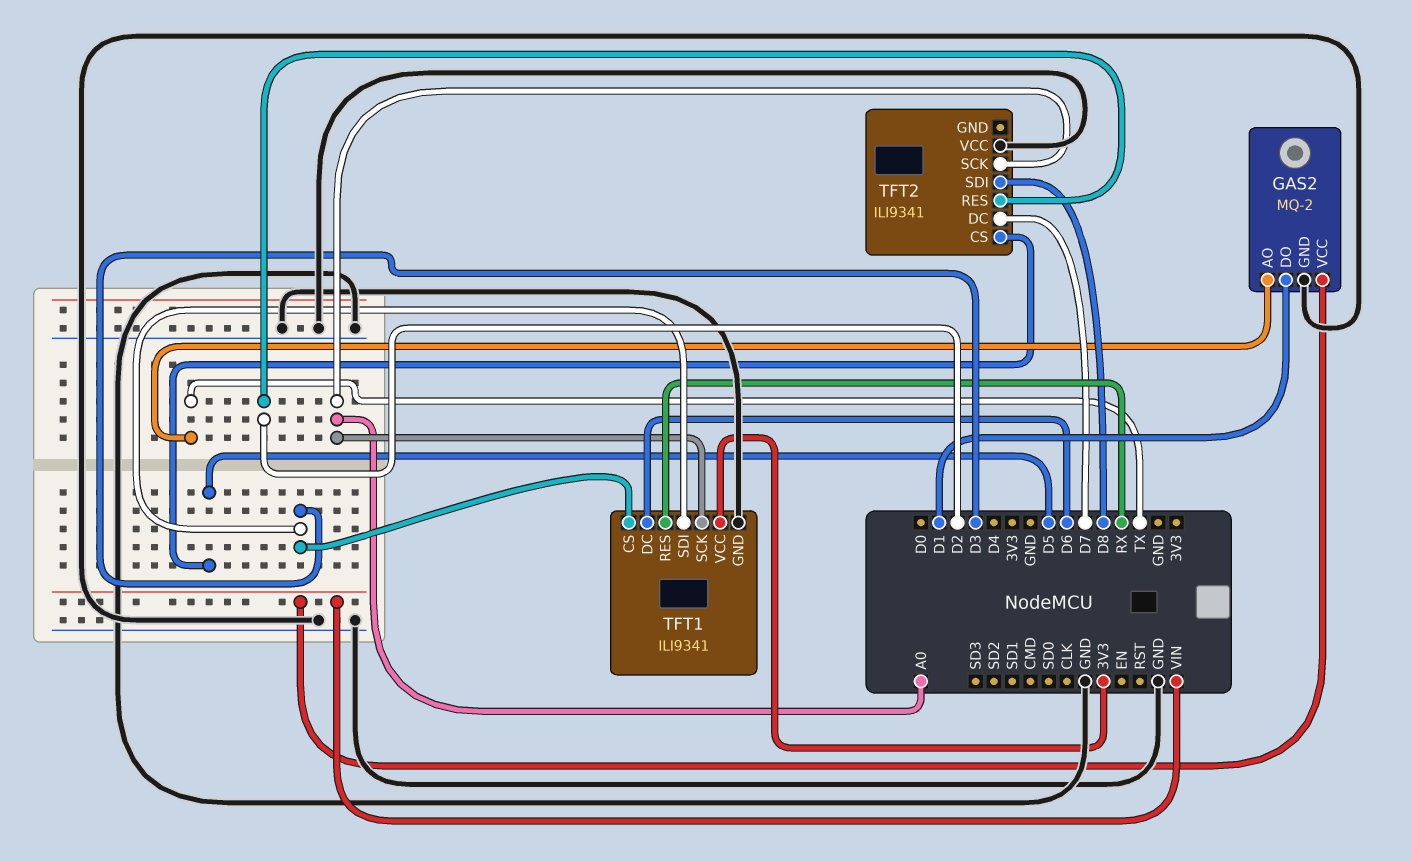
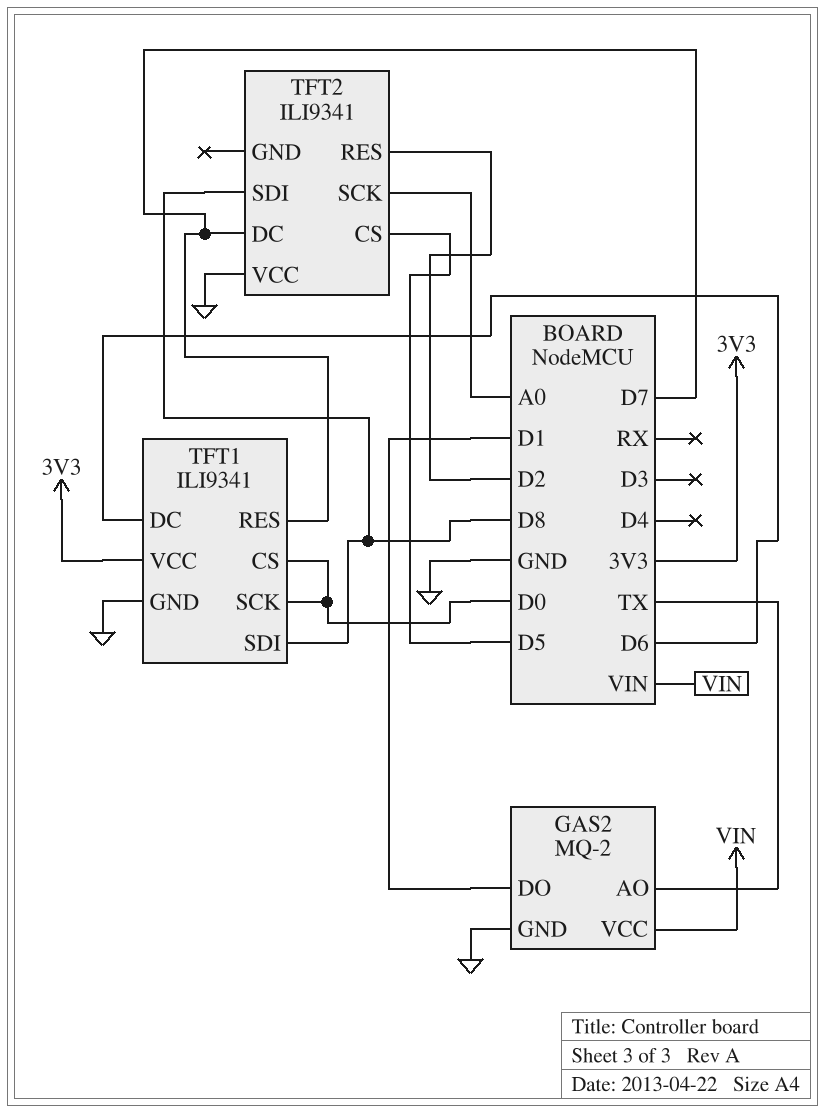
TFT1 pin CS: D3 -> D0
TFT1 pin RES: RX -> D7
TFT1 pin SCK: A0 -> D0
TFT1 pin SDI: D3 -> D8

